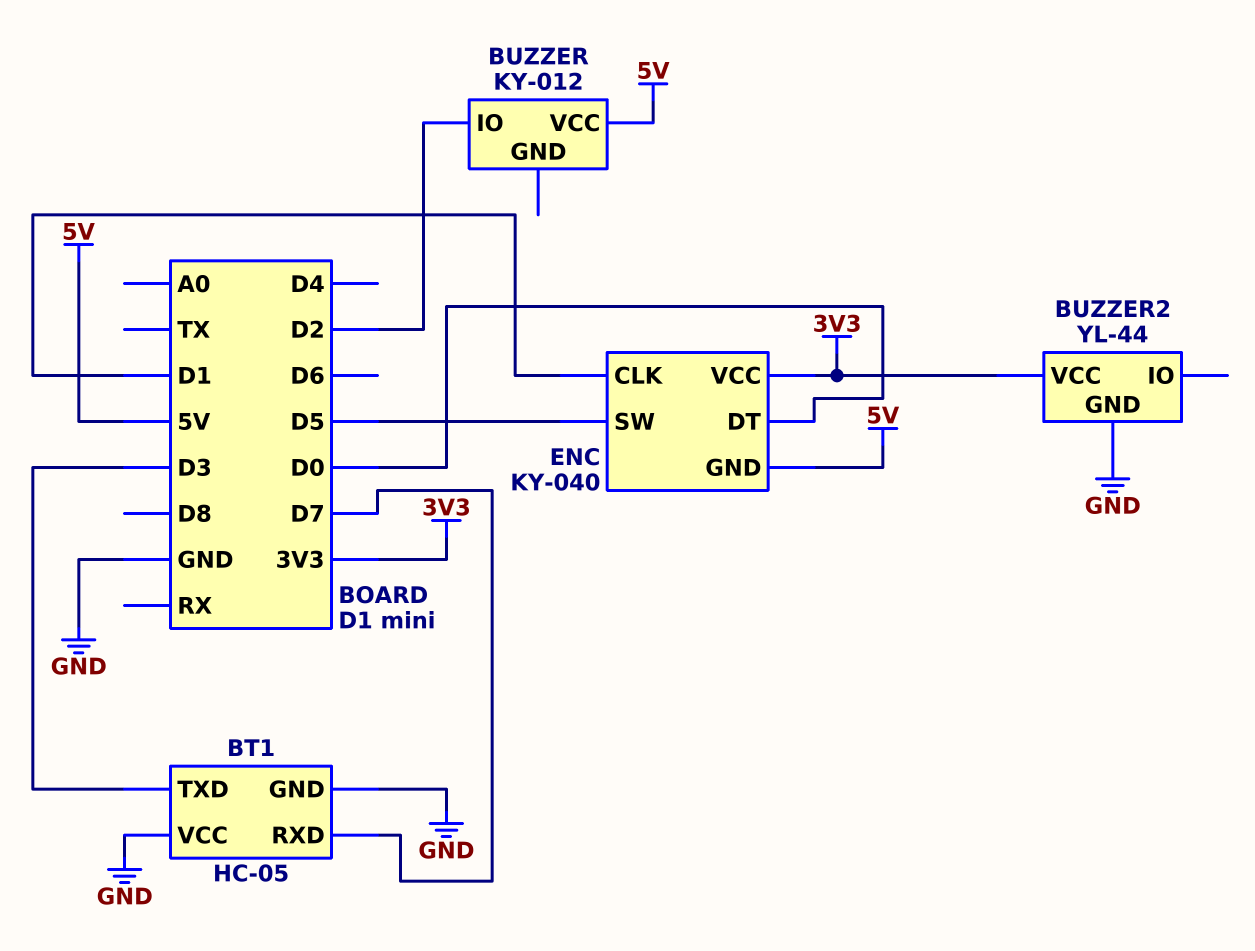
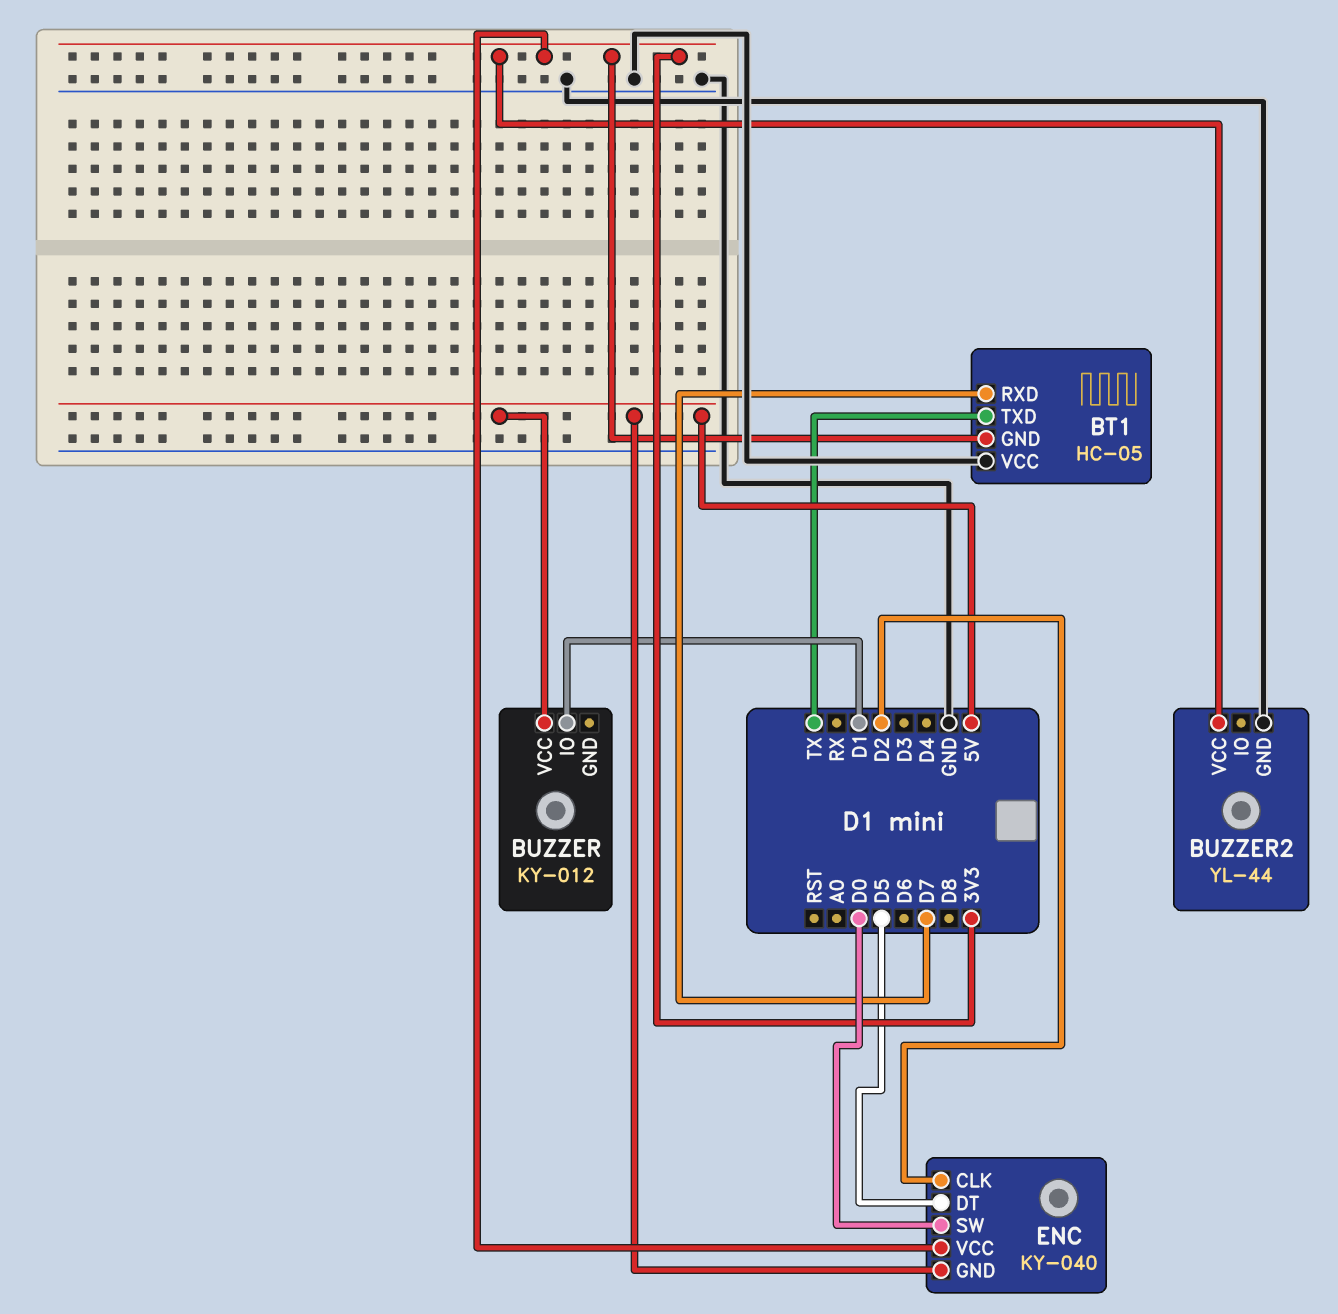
BT1 pin GND: GND -> 3V3
BT1 pin TXD: D3 -> TX
BUZZER pin IO: D2 -> D1
ENC pin CLK: D1 -> D2
ENC pin DT: D0 -> D5
ENC pin SW: D5 -> D0

